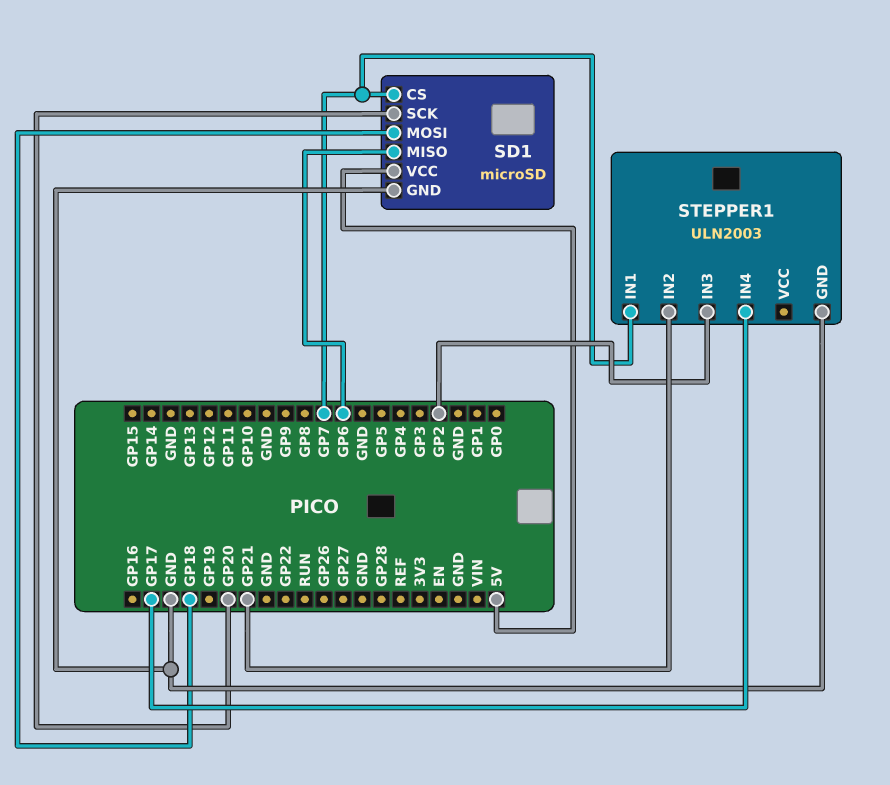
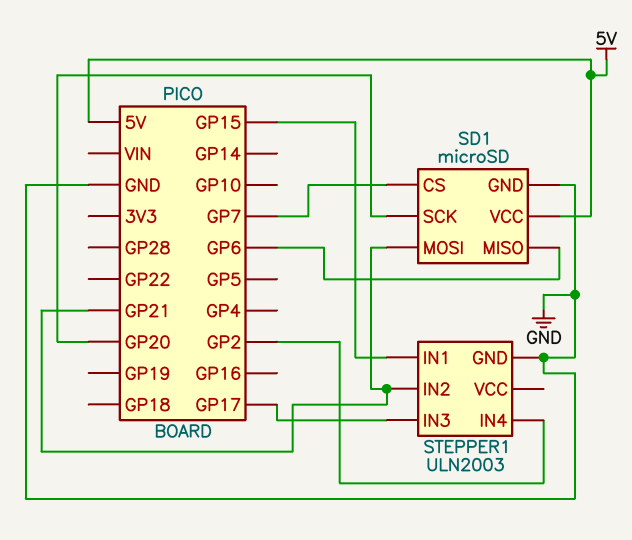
SD1 pin MOSI: GP18 -> GP21
STEPPER1 pin IN1: GP7 -> GP15
STEPPER1 pin IN3: GP2 -> GP17
STEPPER1 pin IN4: GP17 -> GP2

